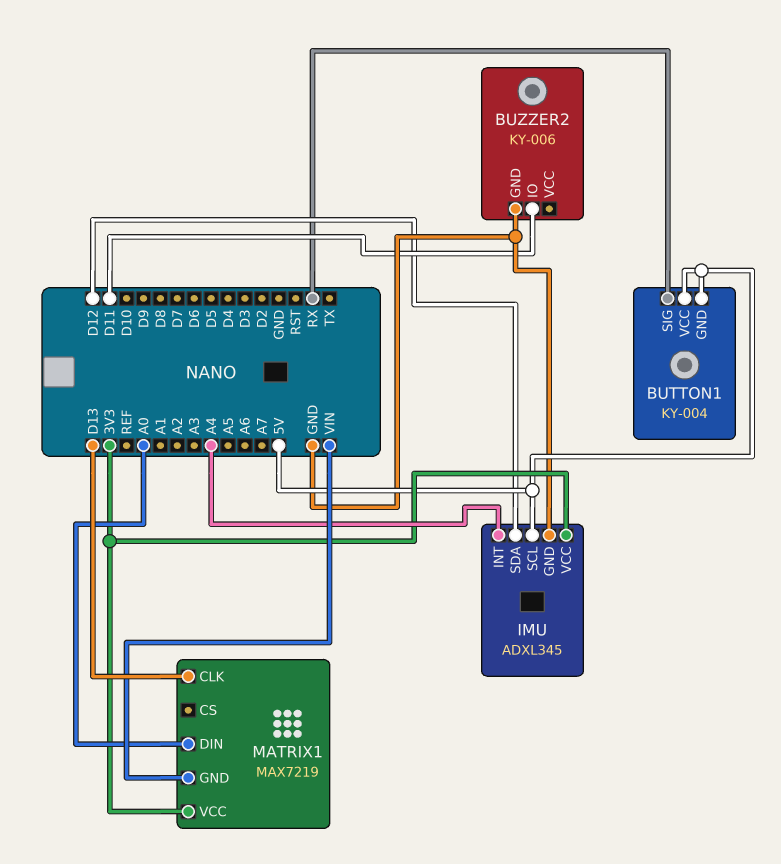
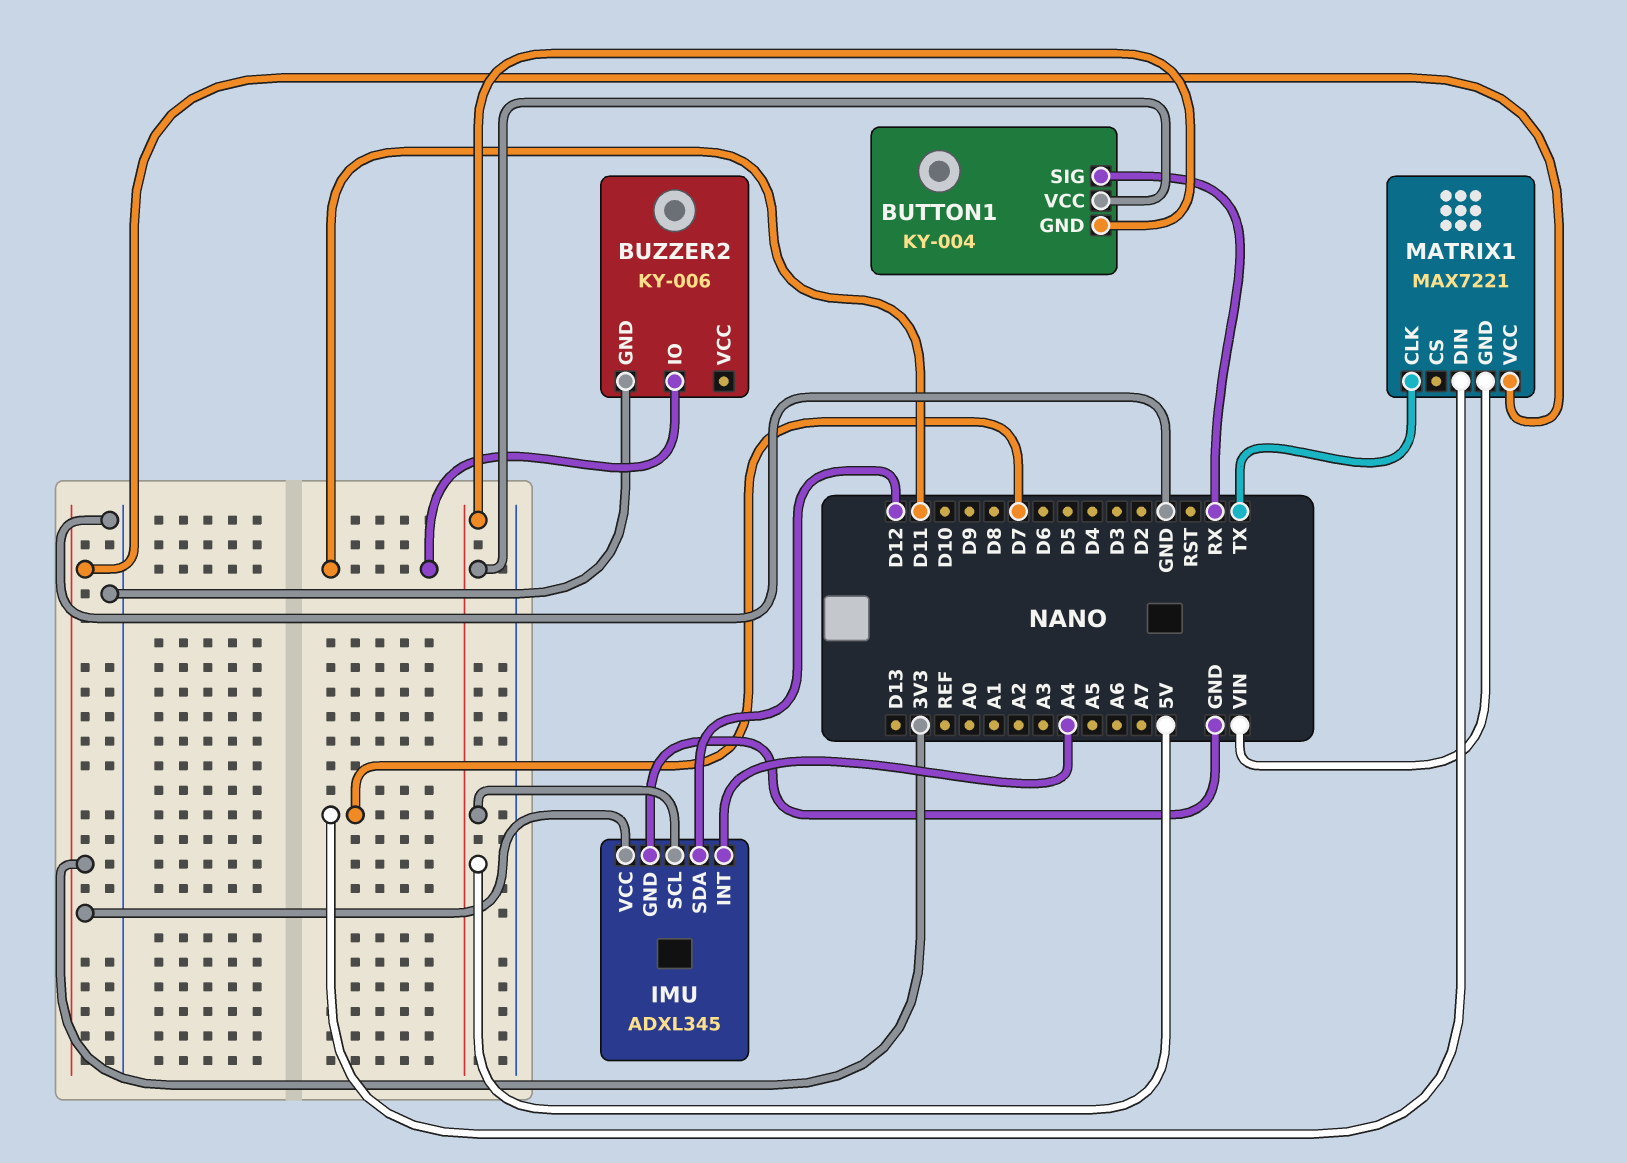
MATRIX1: MAX7219 -> MAX7221
MATRIX1 pin CLK: D13 -> TX
MATRIX1 pin DIN: A0 -> D7

